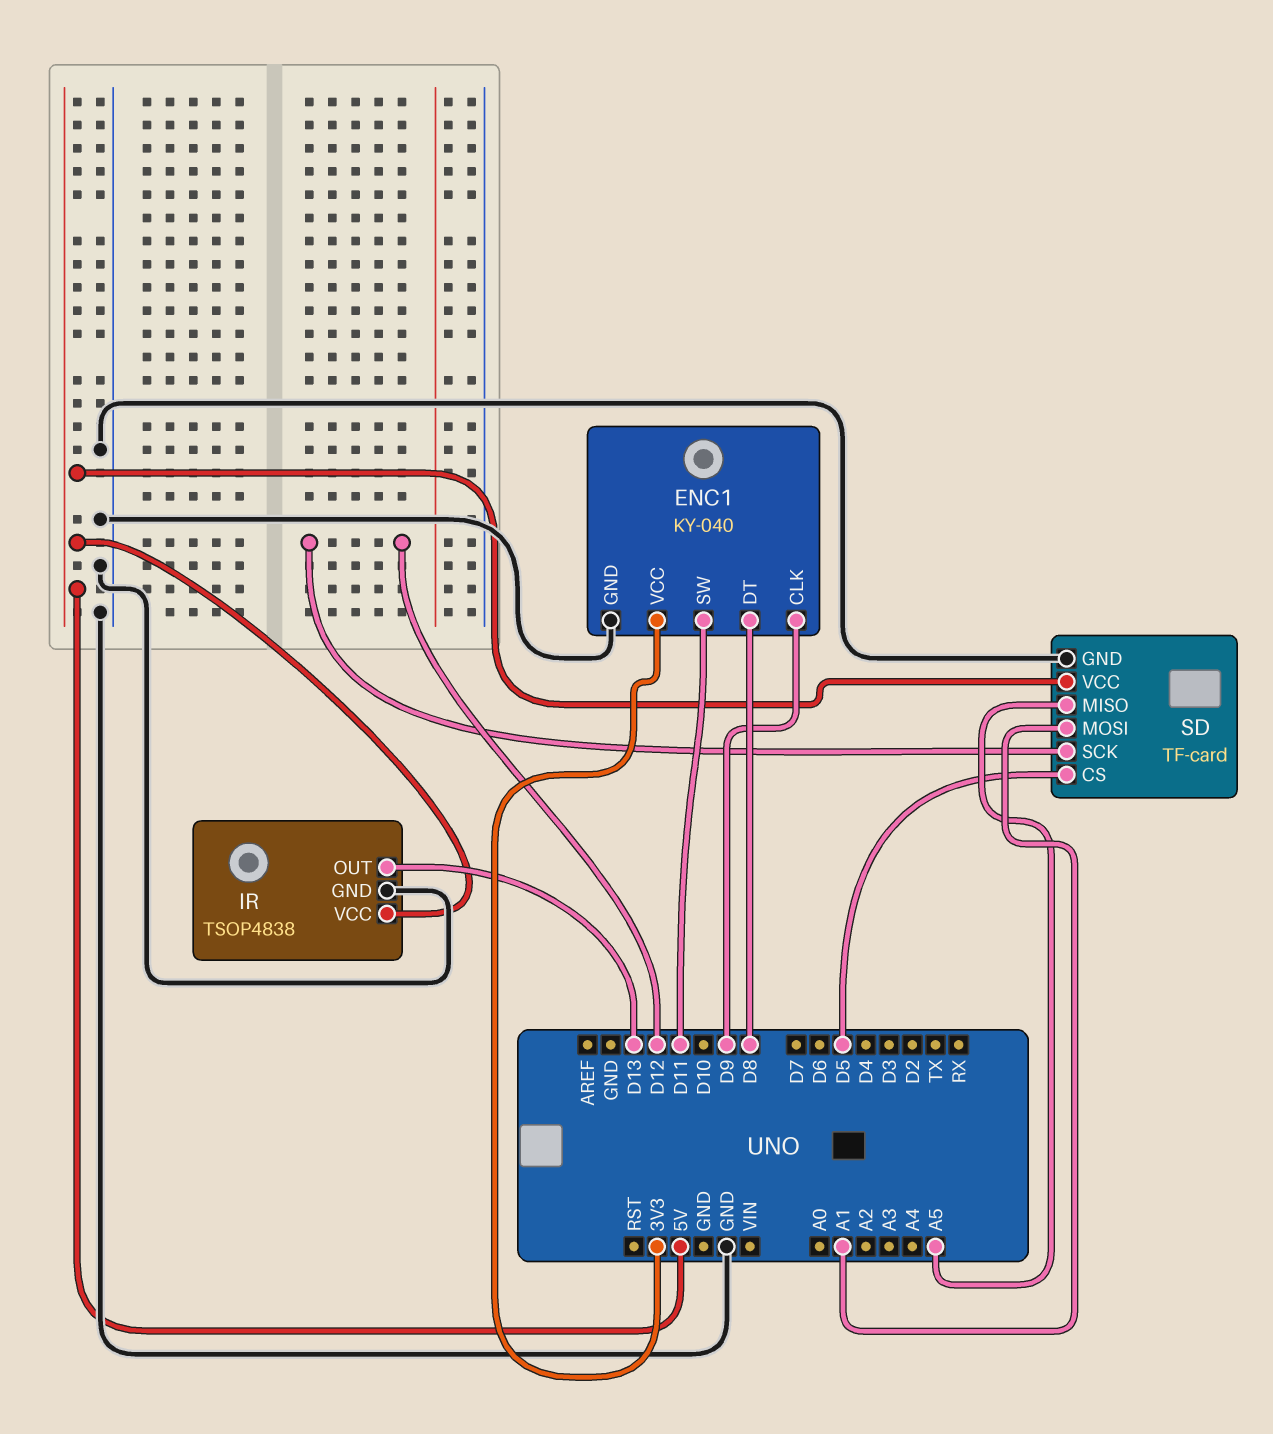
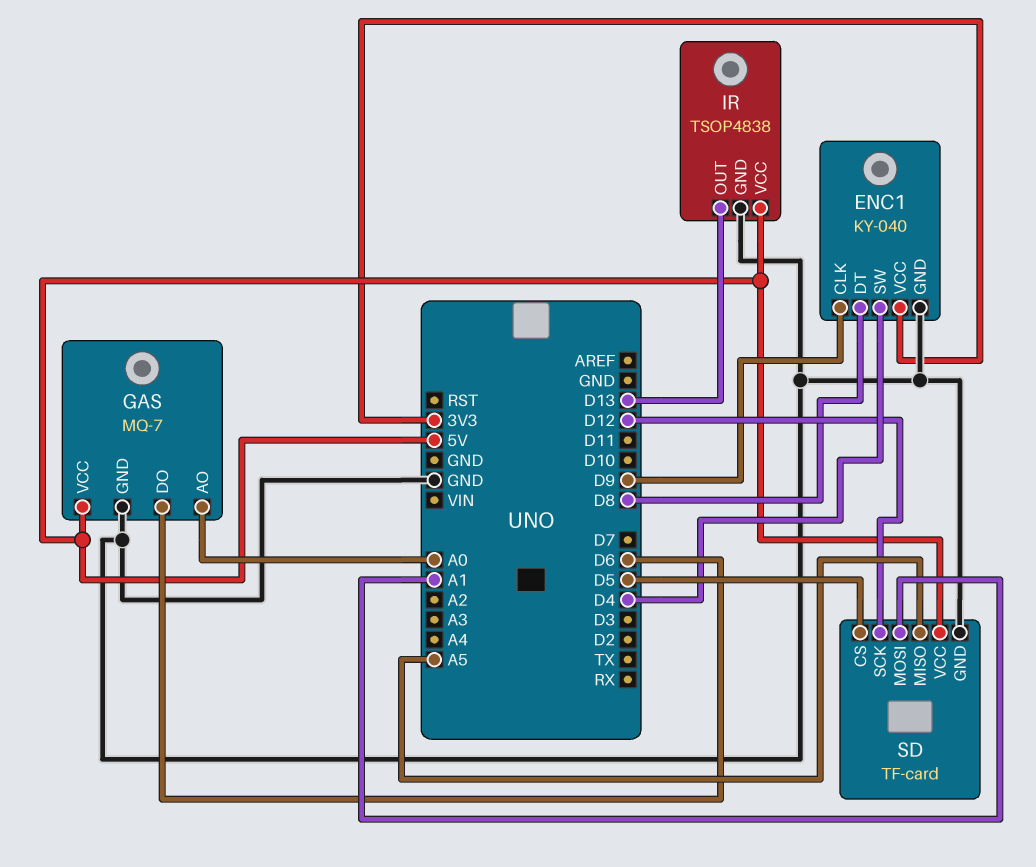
ENC1 pin SW: D11 -> D4
GAS: none -> MQ-7
GAS pin AO: none -> A0
GAS pin DO: none -> D6
GAS pin GND: none -> GND
GAS pin VCC: none -> 5V

